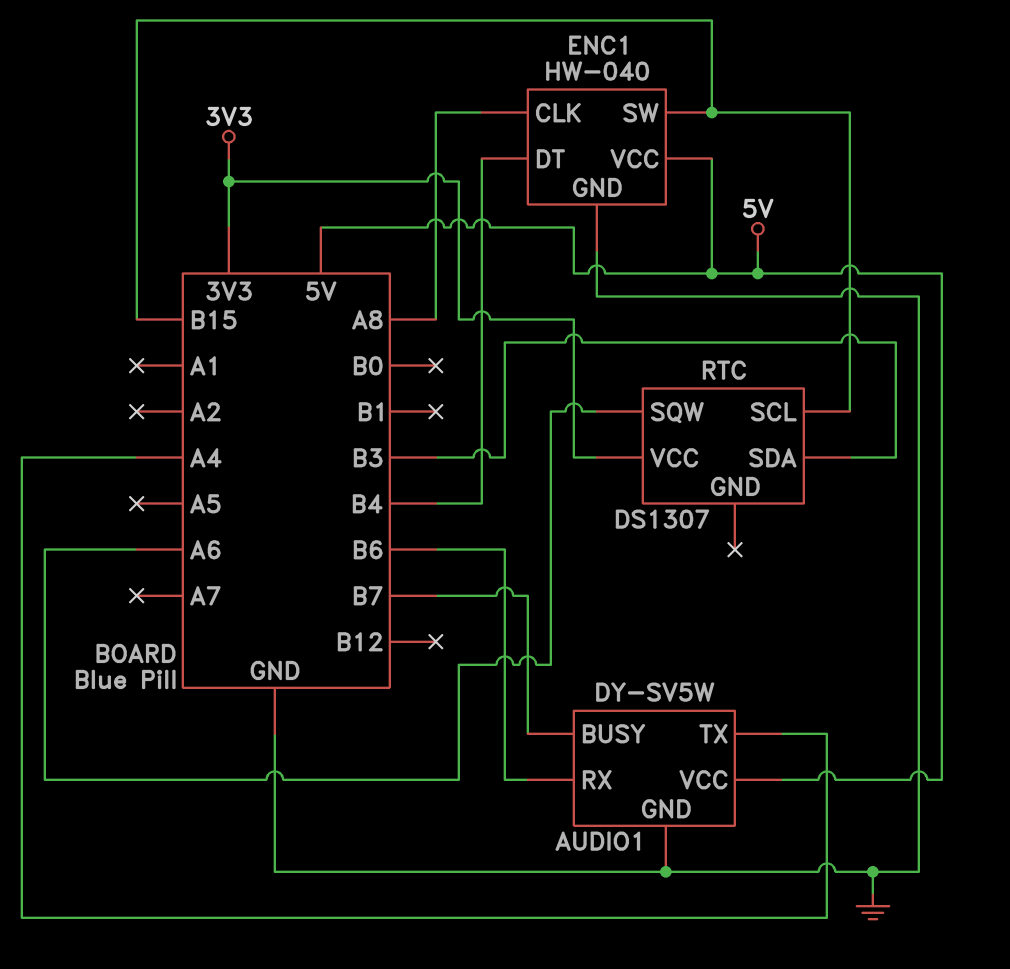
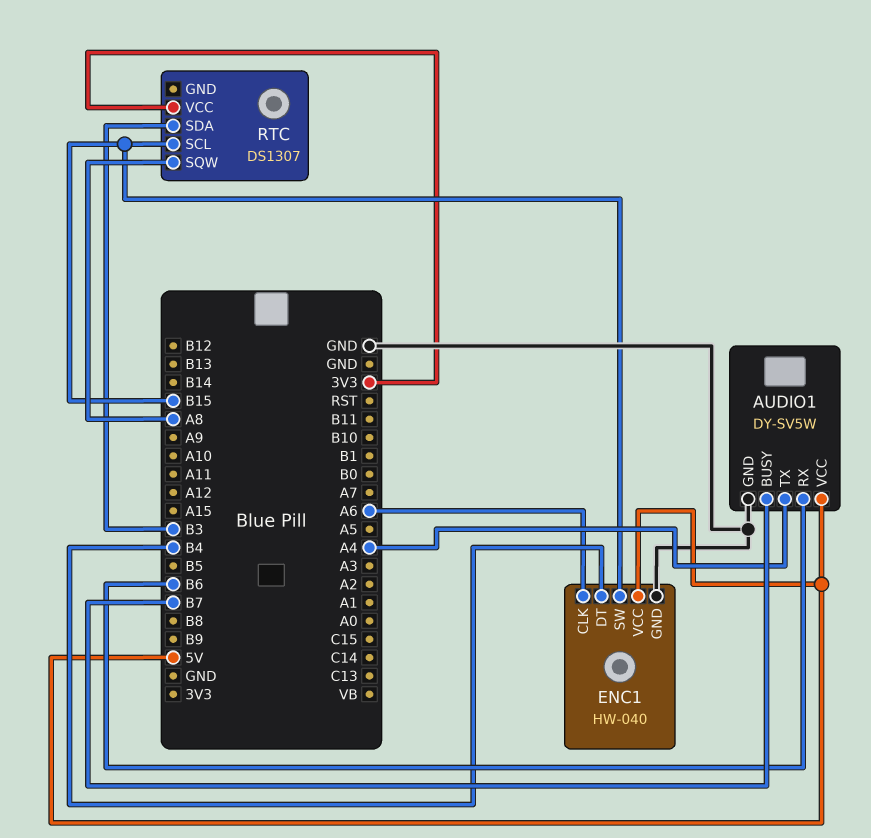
ENC1 pin CLK: A8 -> A6
RTC pin SQW: A6 -> A8

